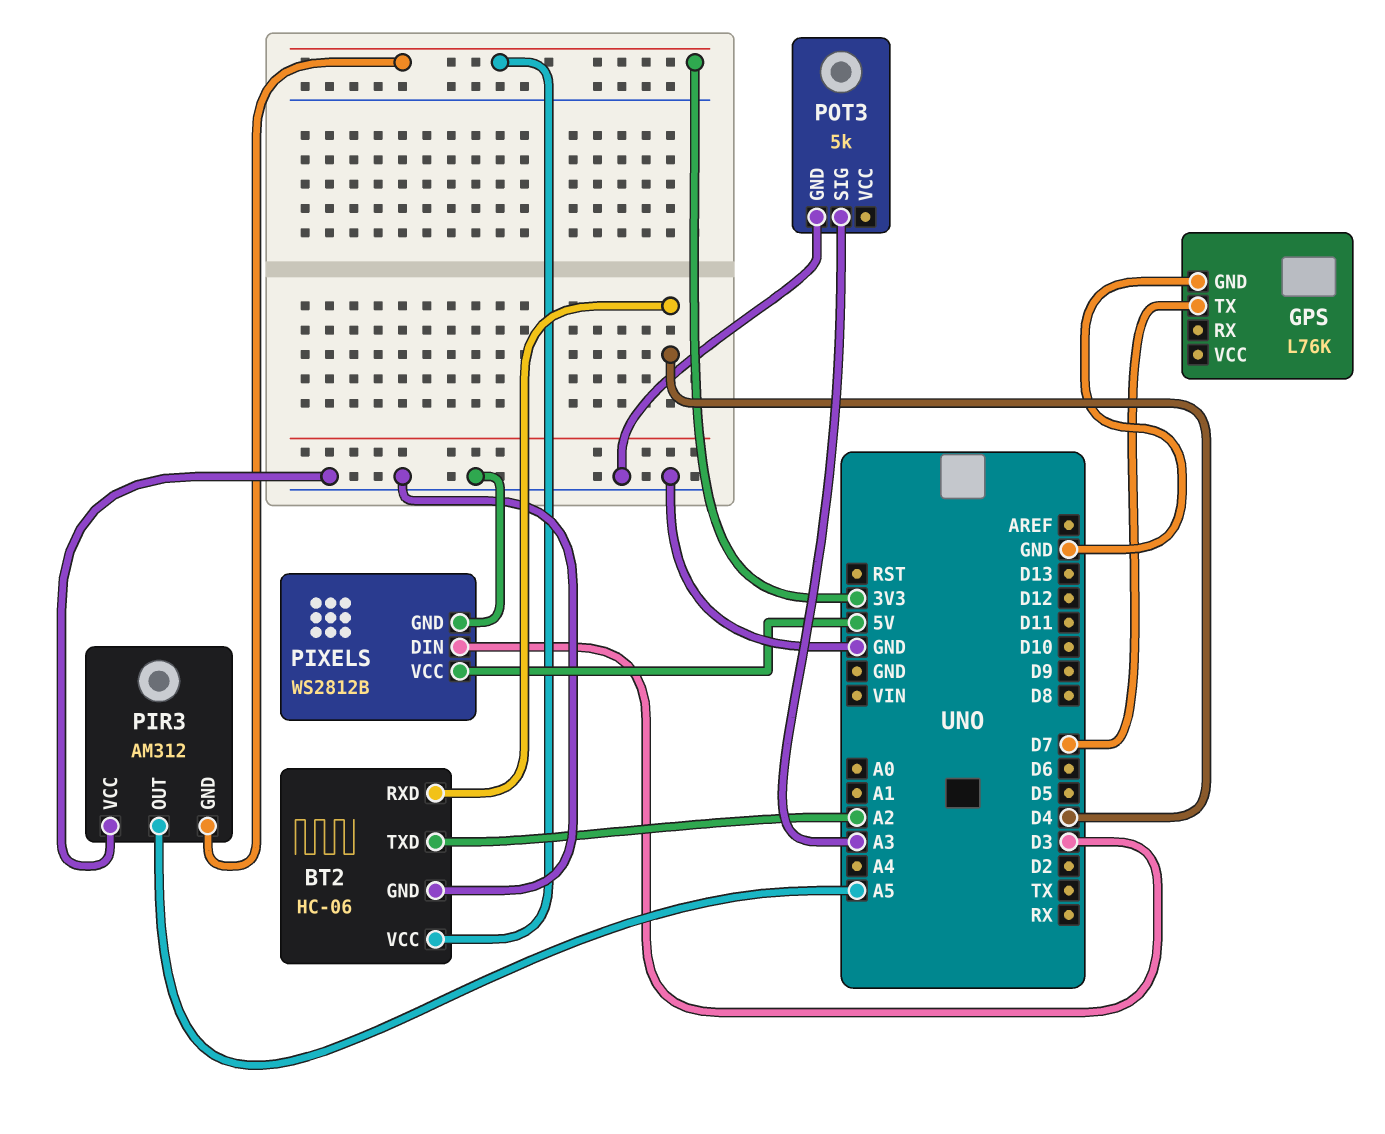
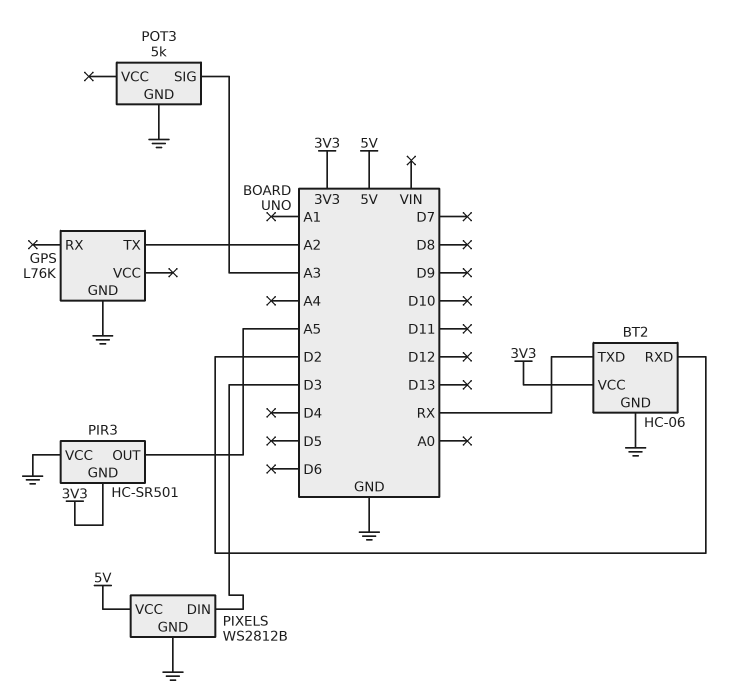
BT2 pin RXD: D4 -> D2
BT2 pin TXD: A2 -> RX
GPS pin TX: D7 -> A2
PIR3: AM312 -> HC-SR501

